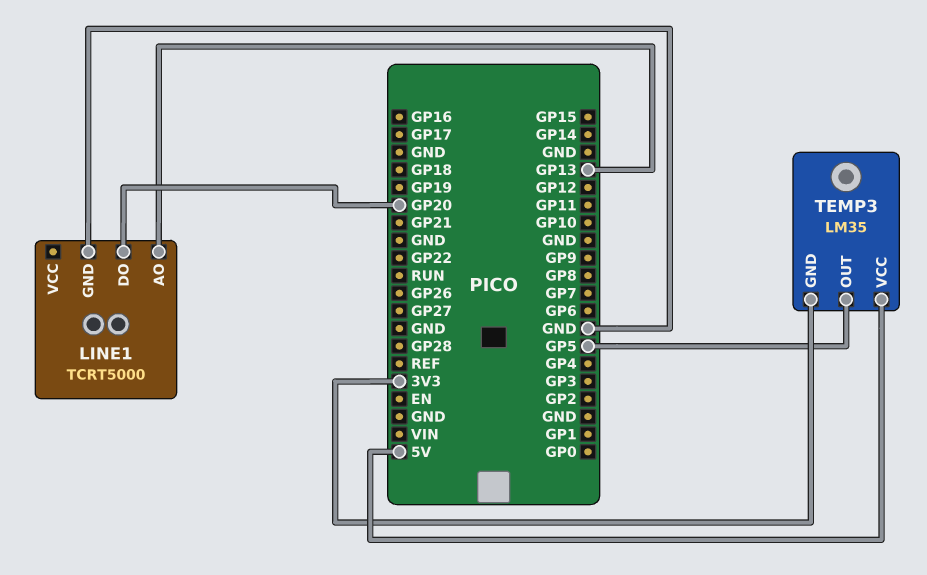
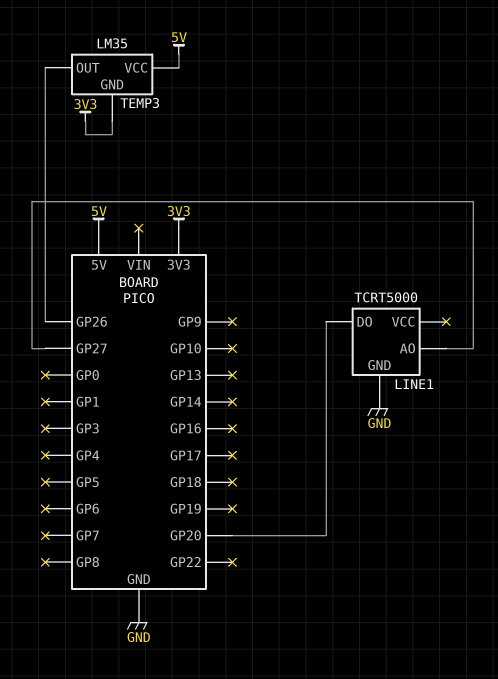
LINE1 pin AO: GP13 -> GP27
TEMP3 pin OUT: GP5 -> GP26

